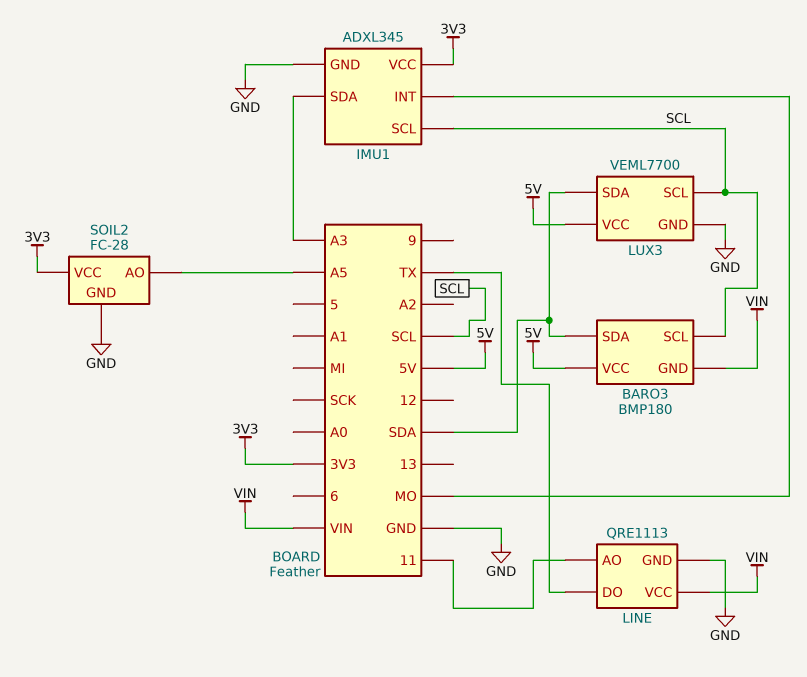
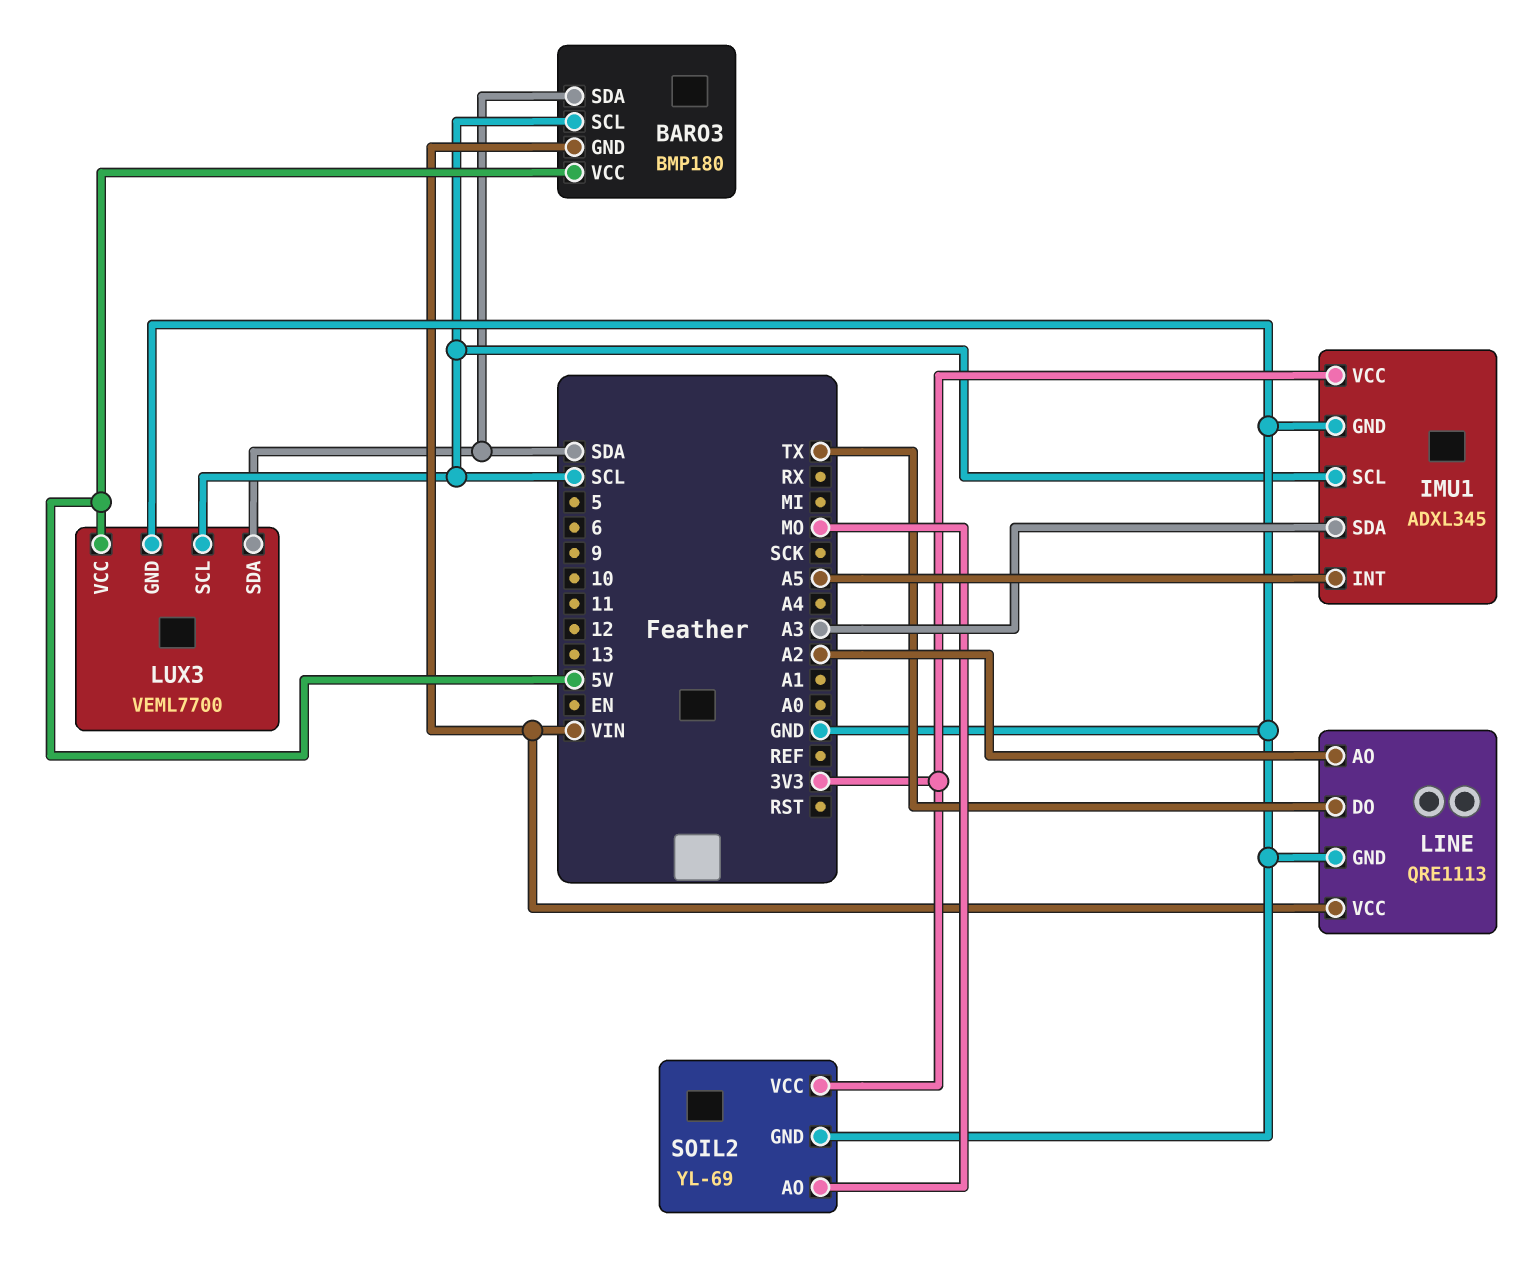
IMU1 pin INT: MO -> A5
LINE pin AO: 11 -> A2
SOIL2: FC-28 -> YL-69
SOIL2 pin AO: A5 -> MO

